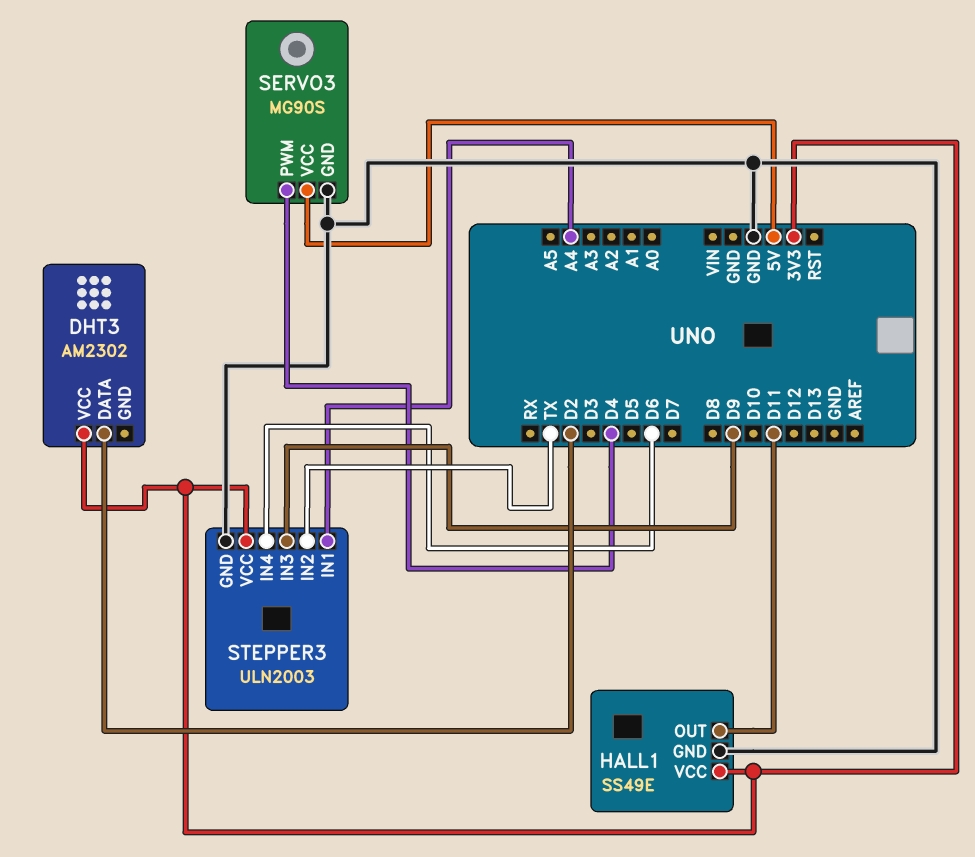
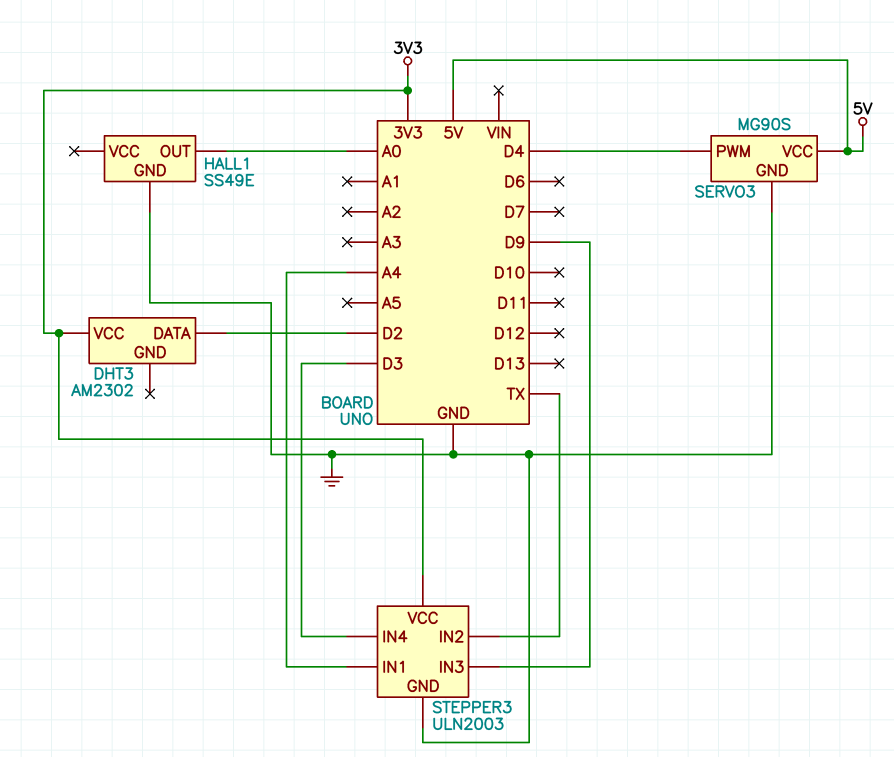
HALL1 pin OUT: D11 -> A0
HALL1 pin VCC: 3V3 -> none
STEPPER3 pin IN4: D6 -> D3

